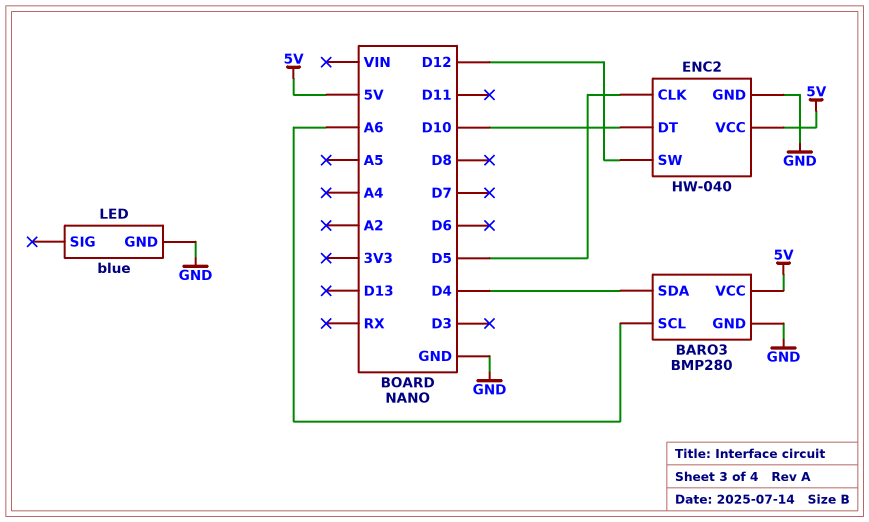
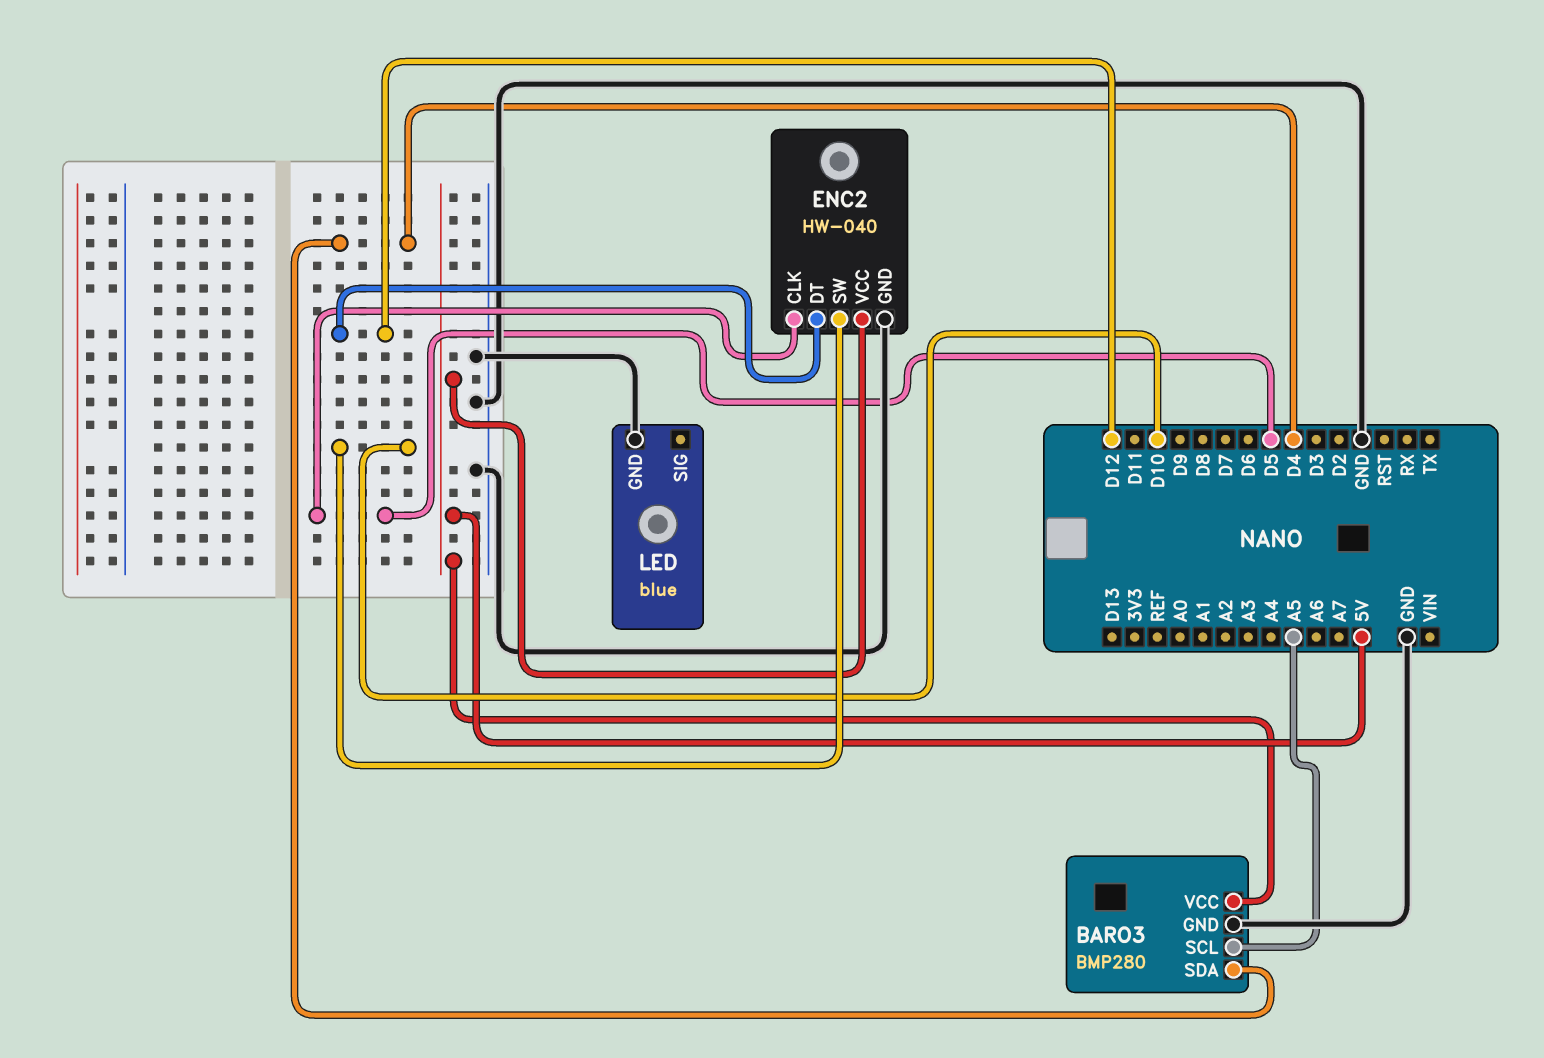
BARO3 pin SCL: A6 -> A5
ENC2 pin DT: D10 -> D12
ENC2 pin SW: D12 -> D10

